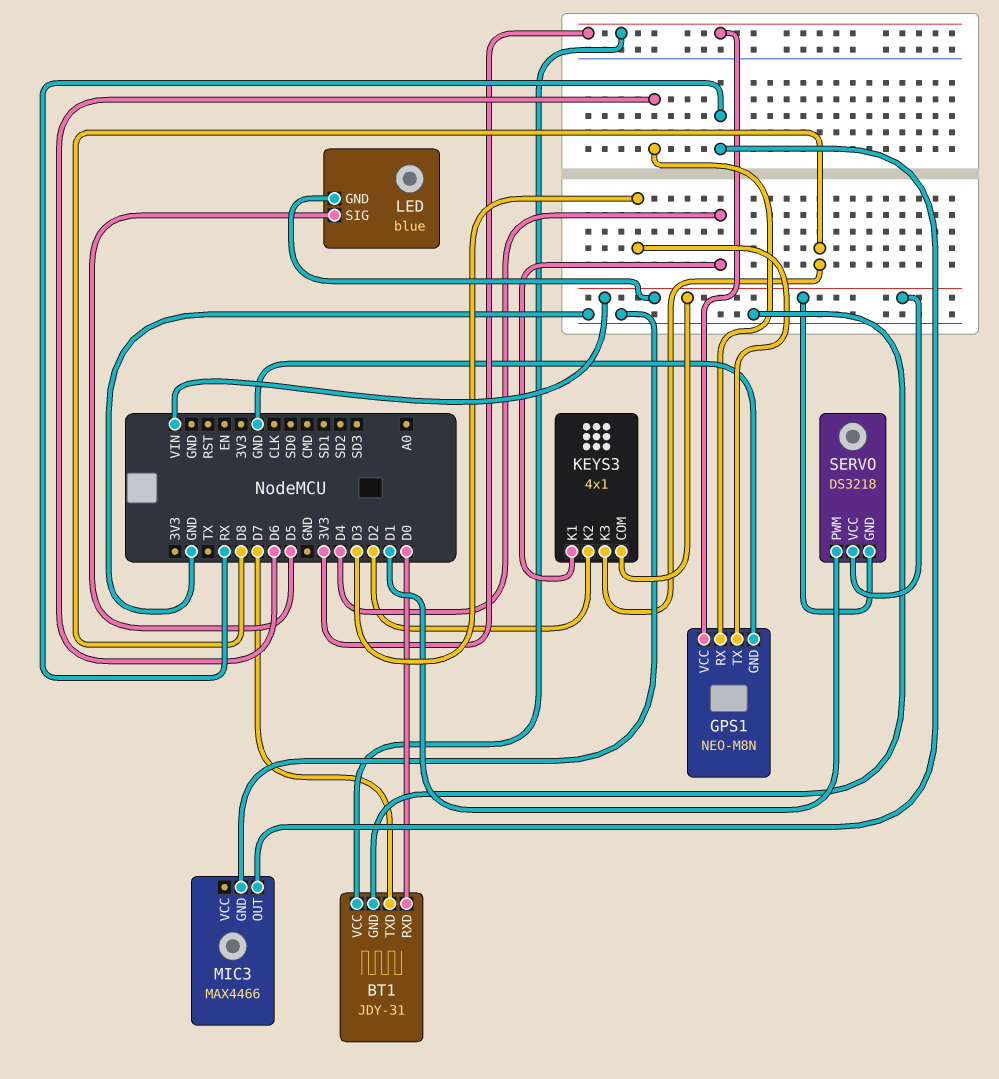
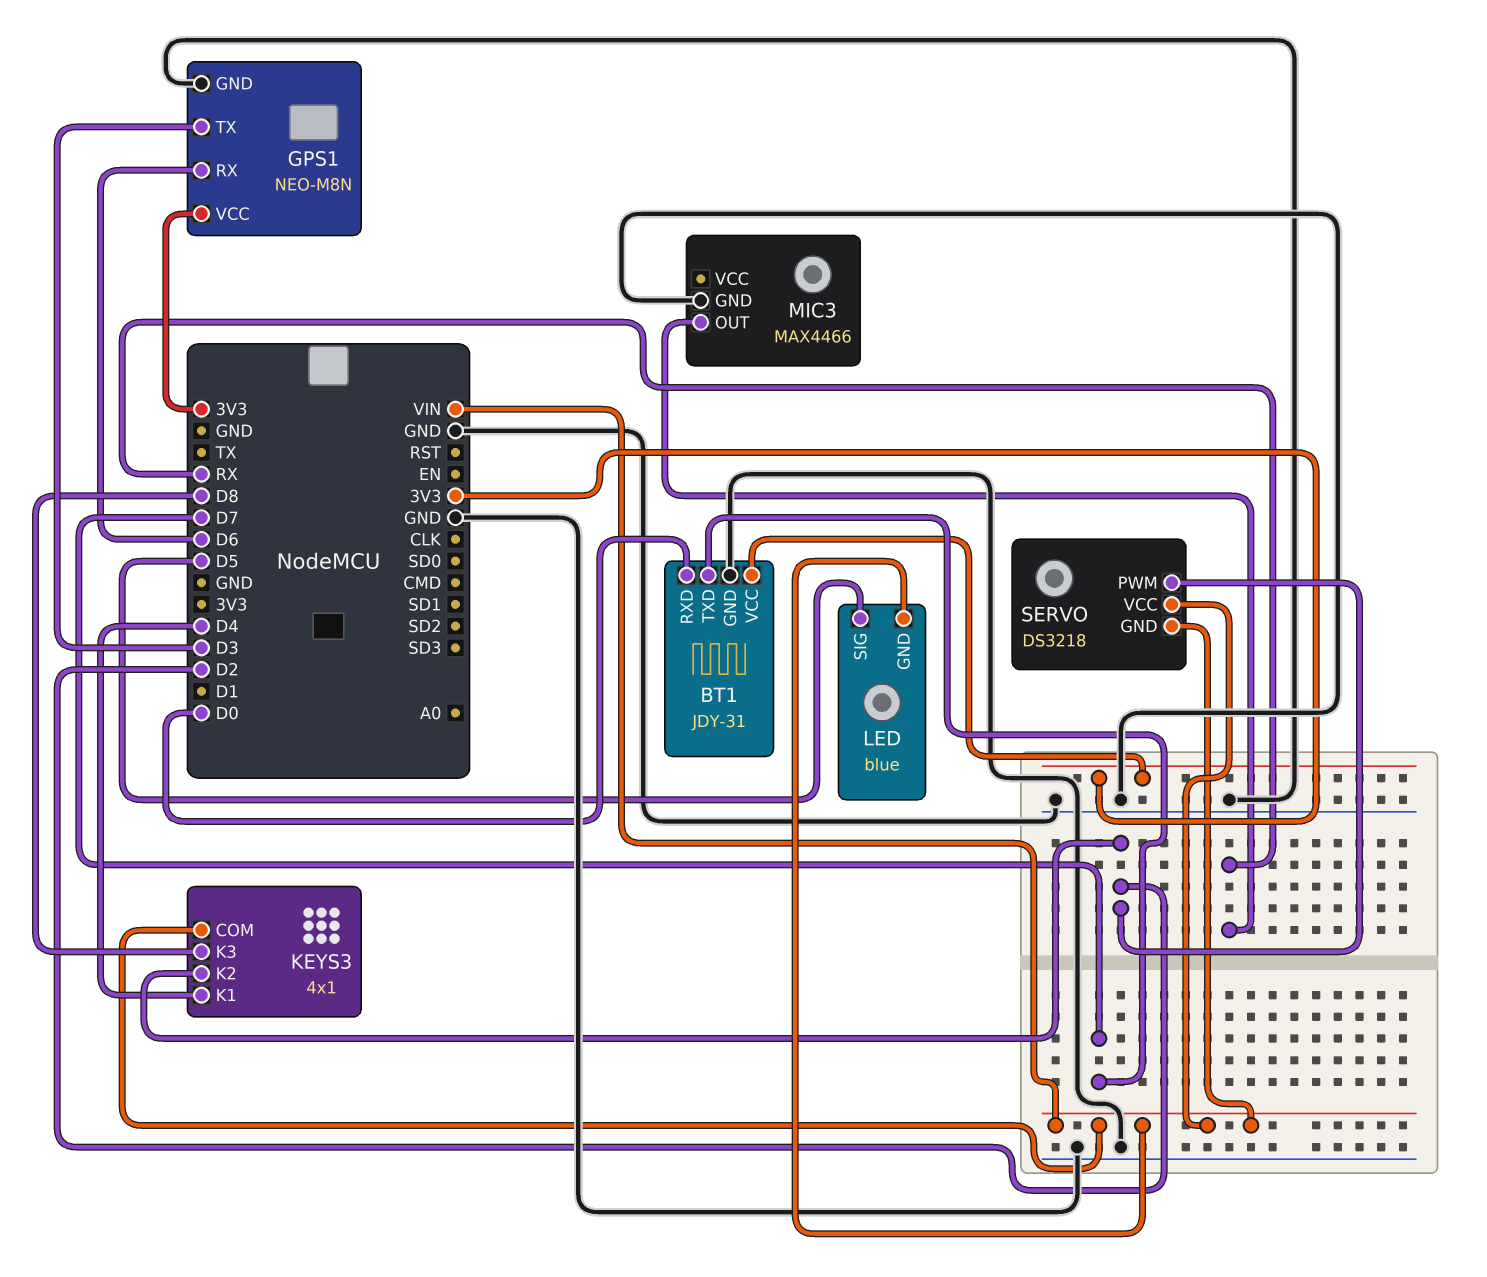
SERVO pin PWM: D1 -> D2

